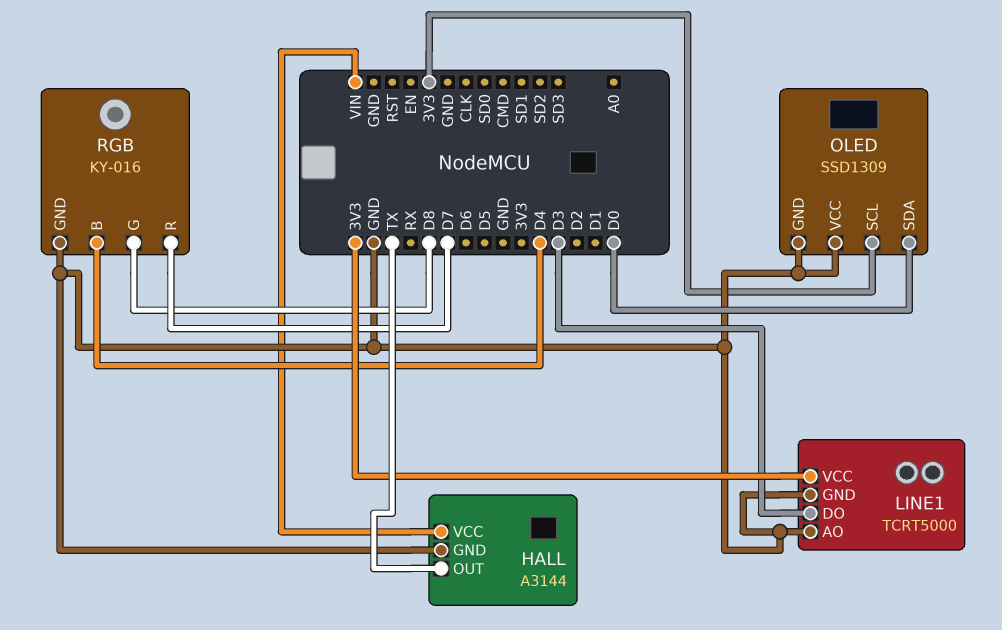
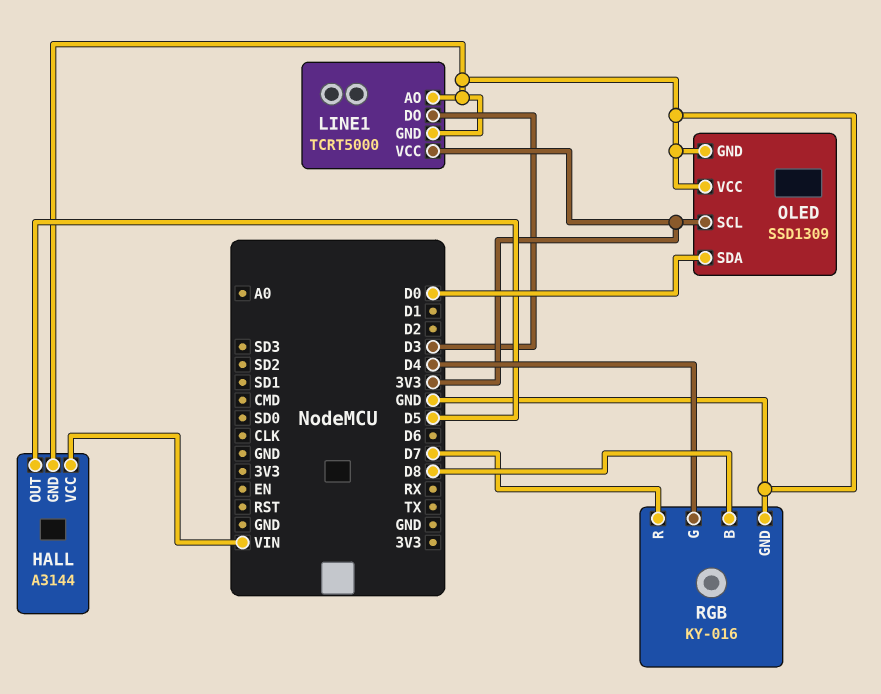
HALL pin OUT: TX -> D5
RGB pin B: D4 -> D8
RGB pin G: D8 -> D4

